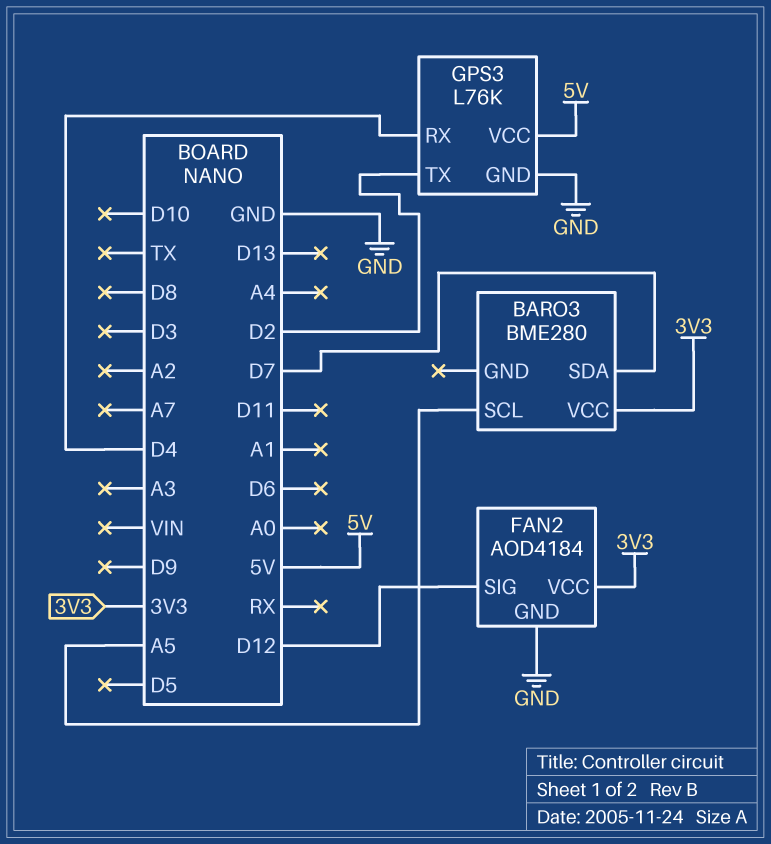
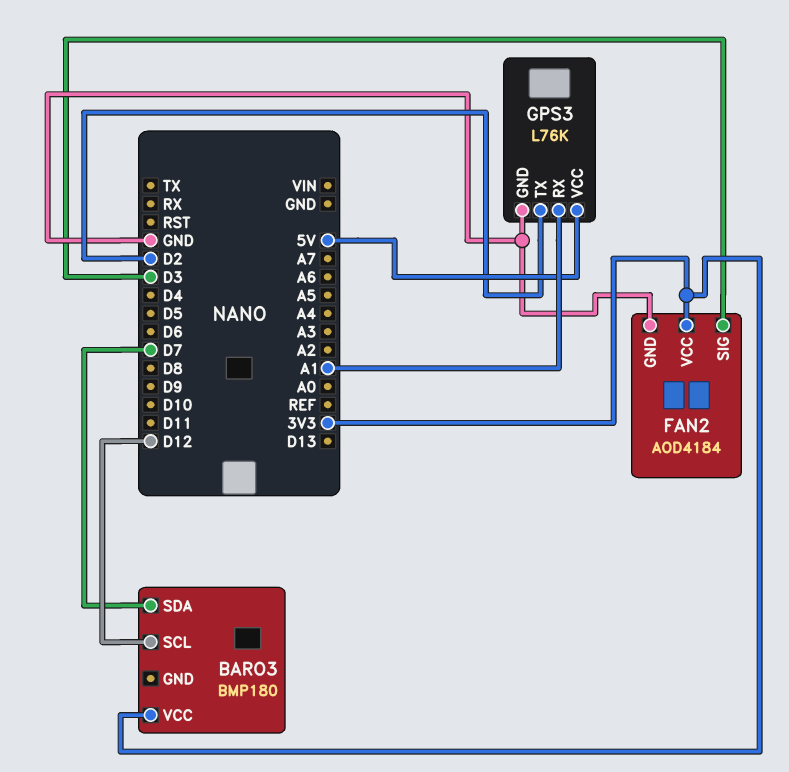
BARO3: BME280 -> BMP180
BARO3 pin SCL: A5 -> D12
FAN2 pin SIG: D12 -> D3
GPS3 pin RX: D4 -> A1

